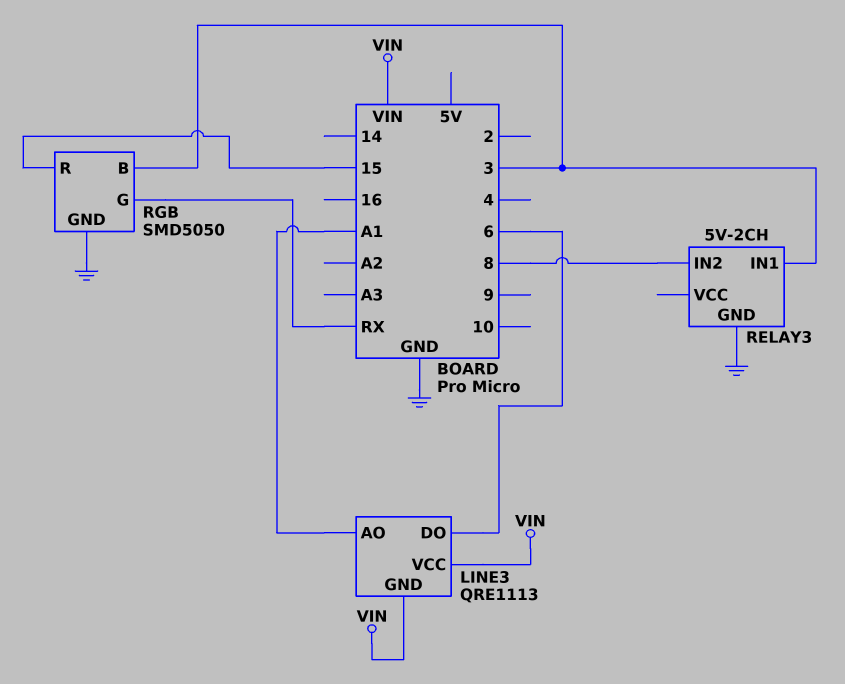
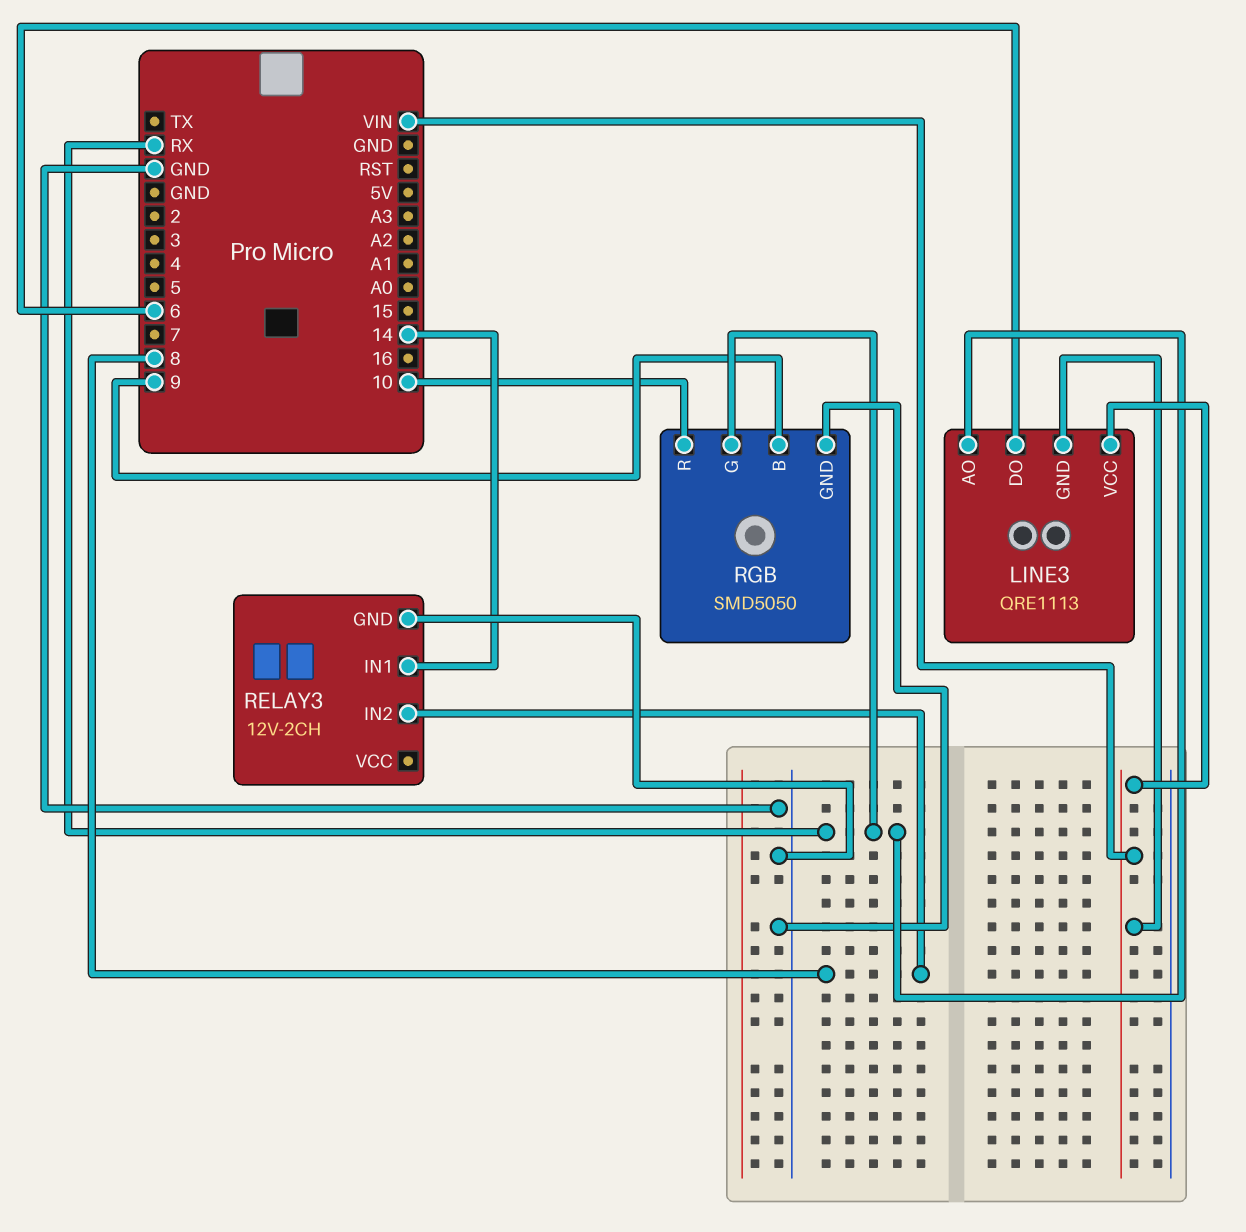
LINE3 pin AO: A1 -> RX
RELAY3: 5V-2CH -> 12V-2CH
RELAY3 pin IN1: 3 -> 14
RGB pin B: 3 -> 9
RGB pin R: 15 -> 10

